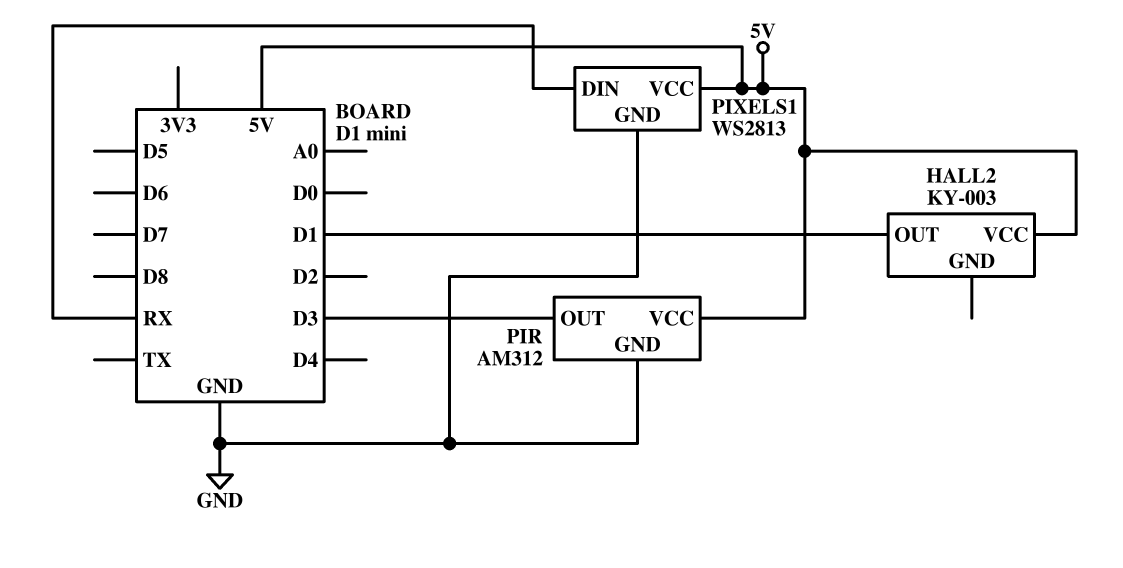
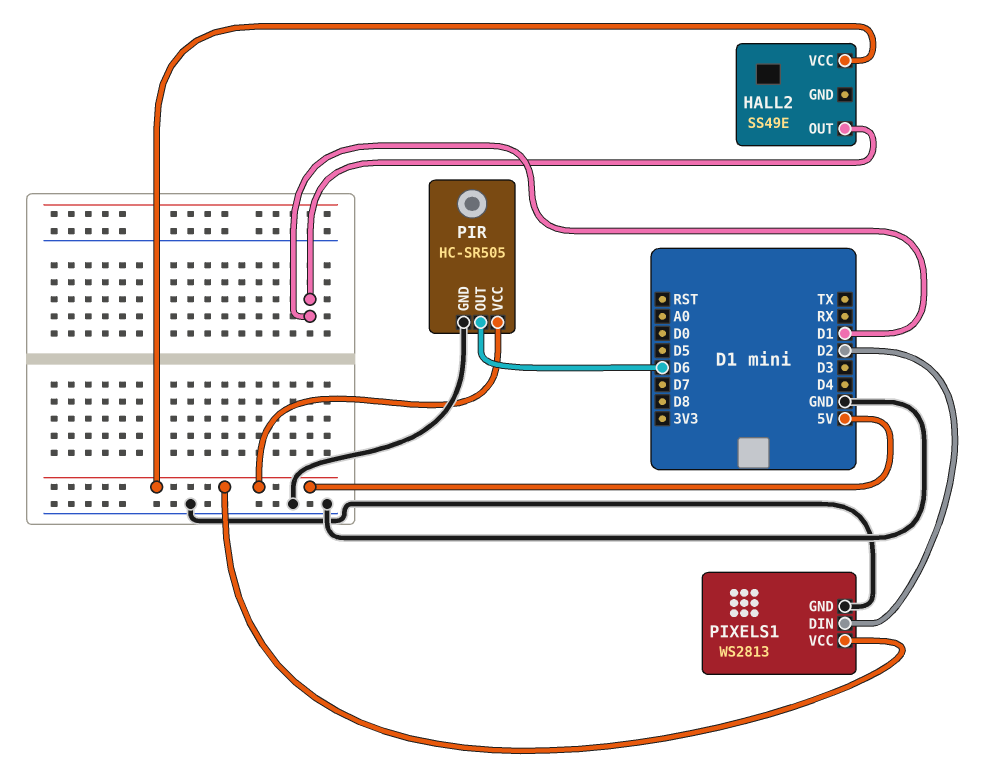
HALL2: KY-003 -> SS49E
PIR: AM312 -> HC-SR505
PIR pin OUT: D3 -> D6
PIXELS1 pin DIN: RX -> D2

